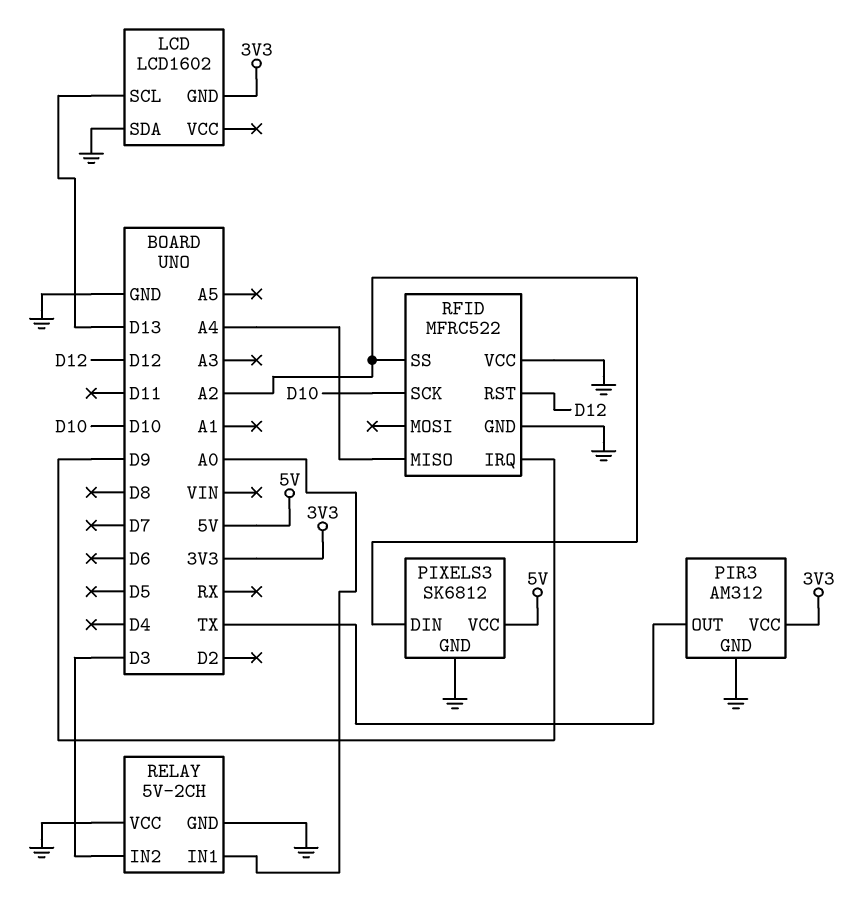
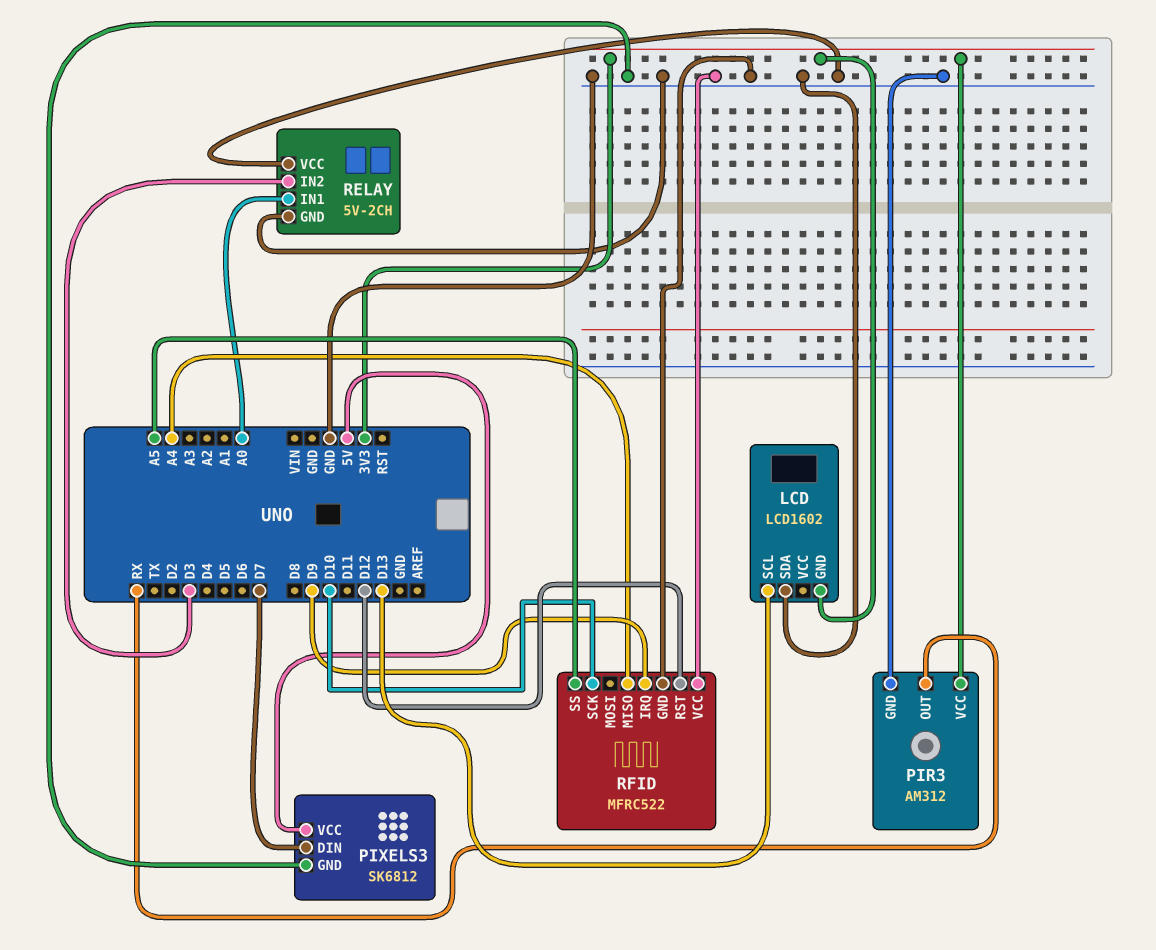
PIR3 pin OUT: TX -> RX
PIXELS3 pin DIN: A2 -> D7
RFID pin SS: A2 -> A5

